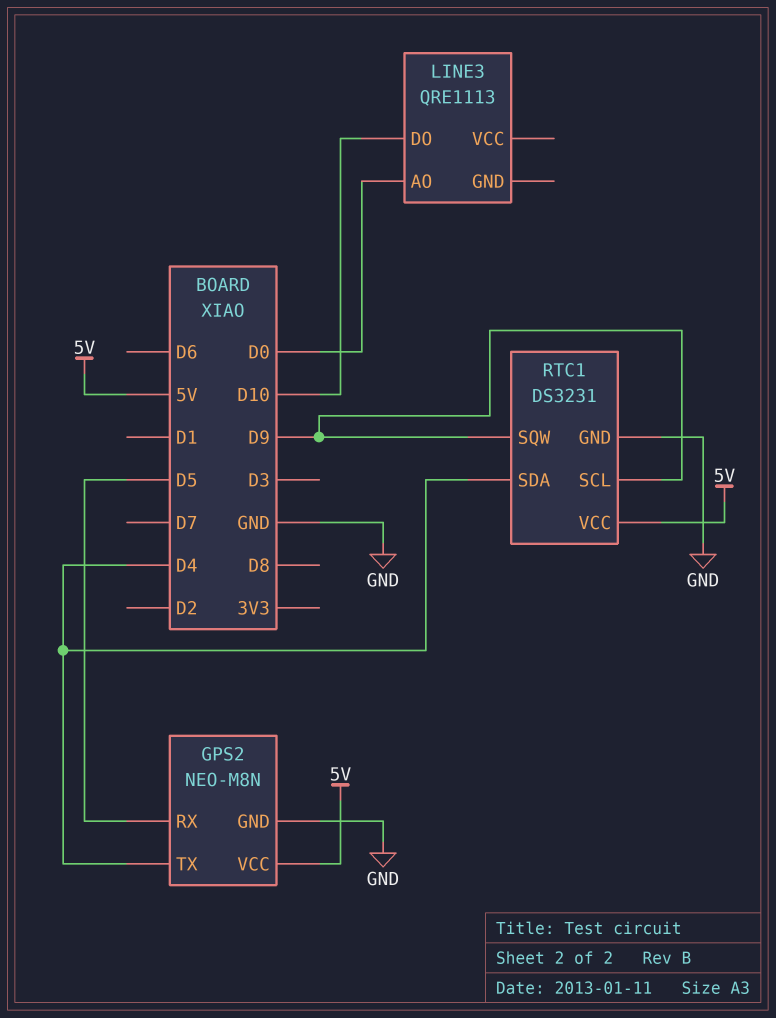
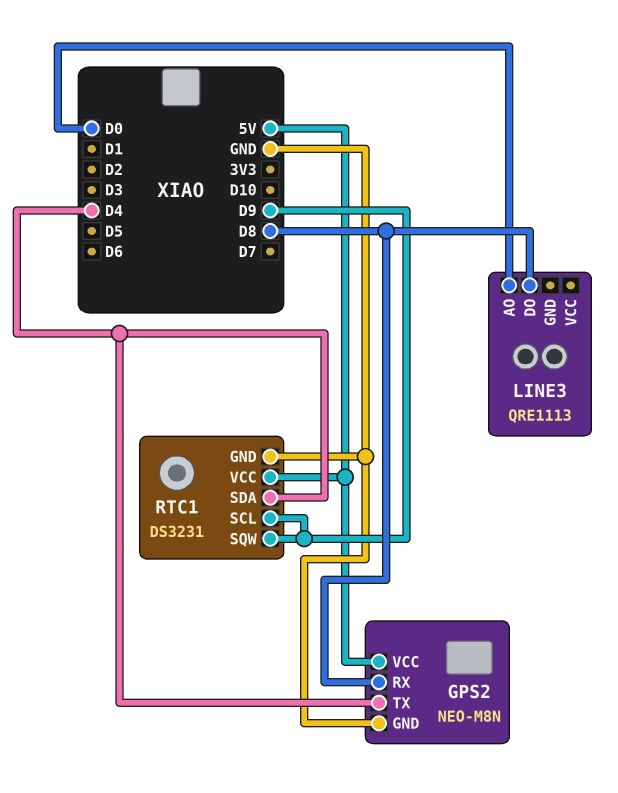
GPS2 pin RX: D5 -> D8
LINE3 pin DO: D10 -> D8

